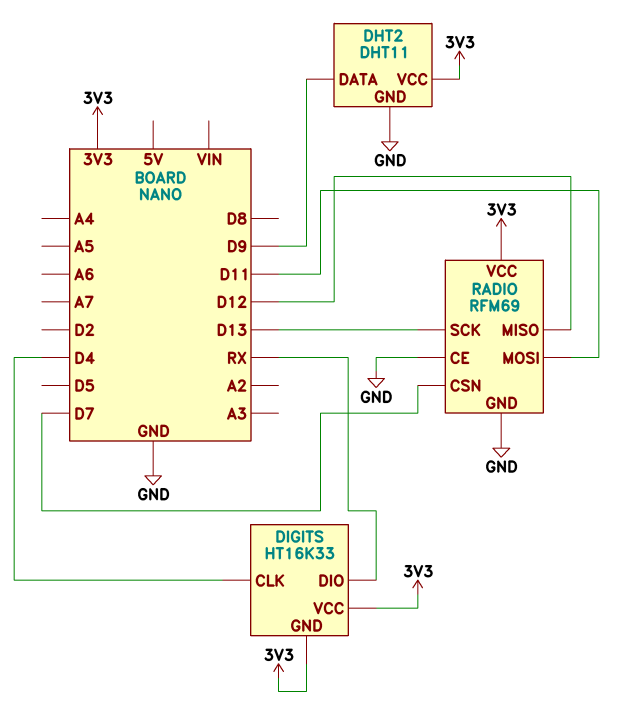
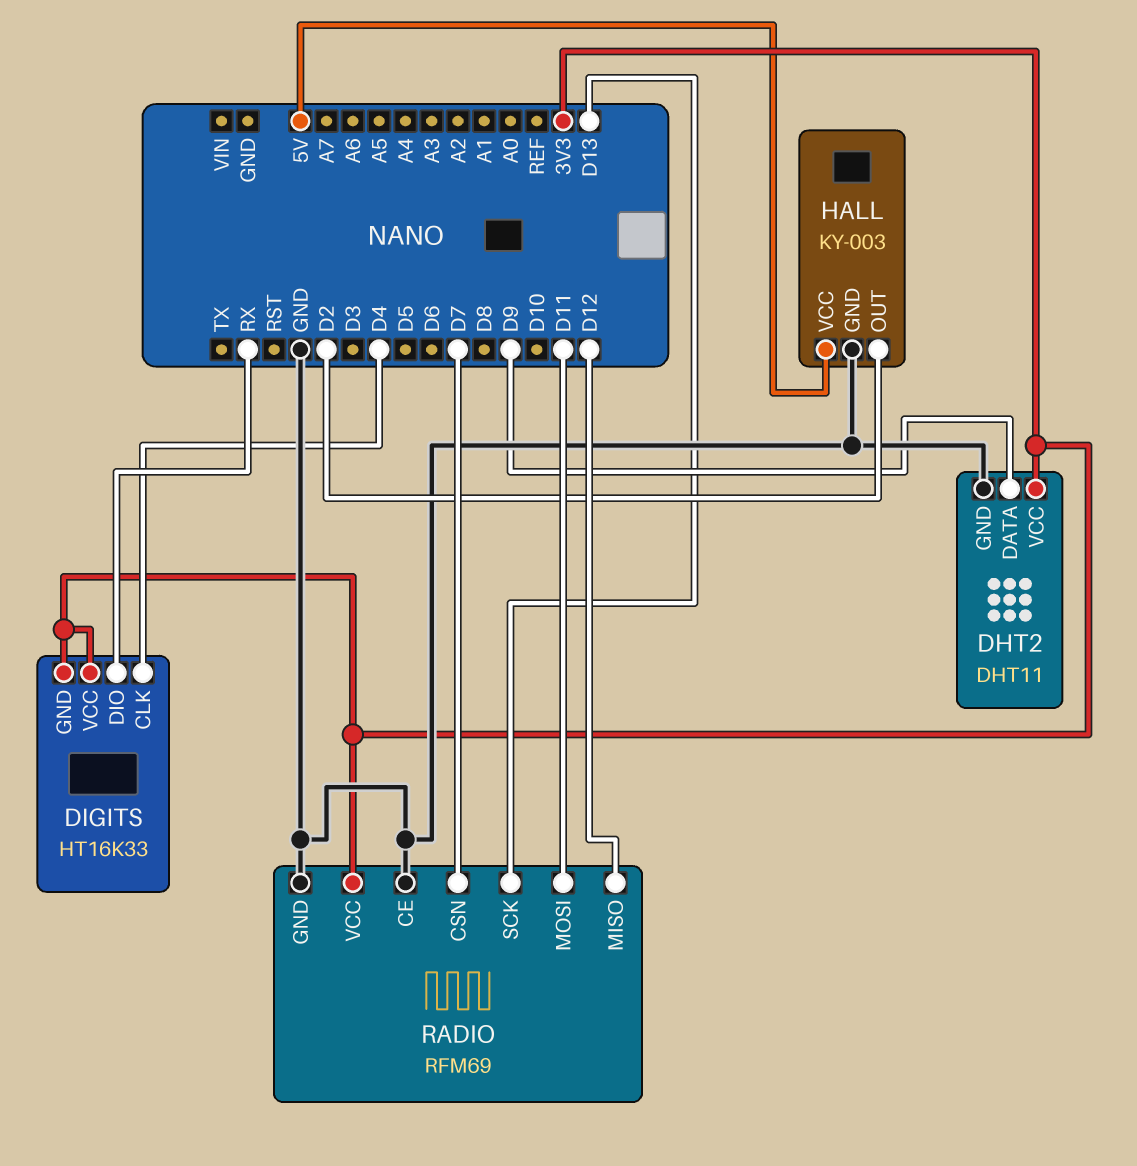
HALL: none -> KY-003
HALL pin GND: none -> GND
HALL pin OUT: none -> D2
HALL pin VCC: none -> 5V

